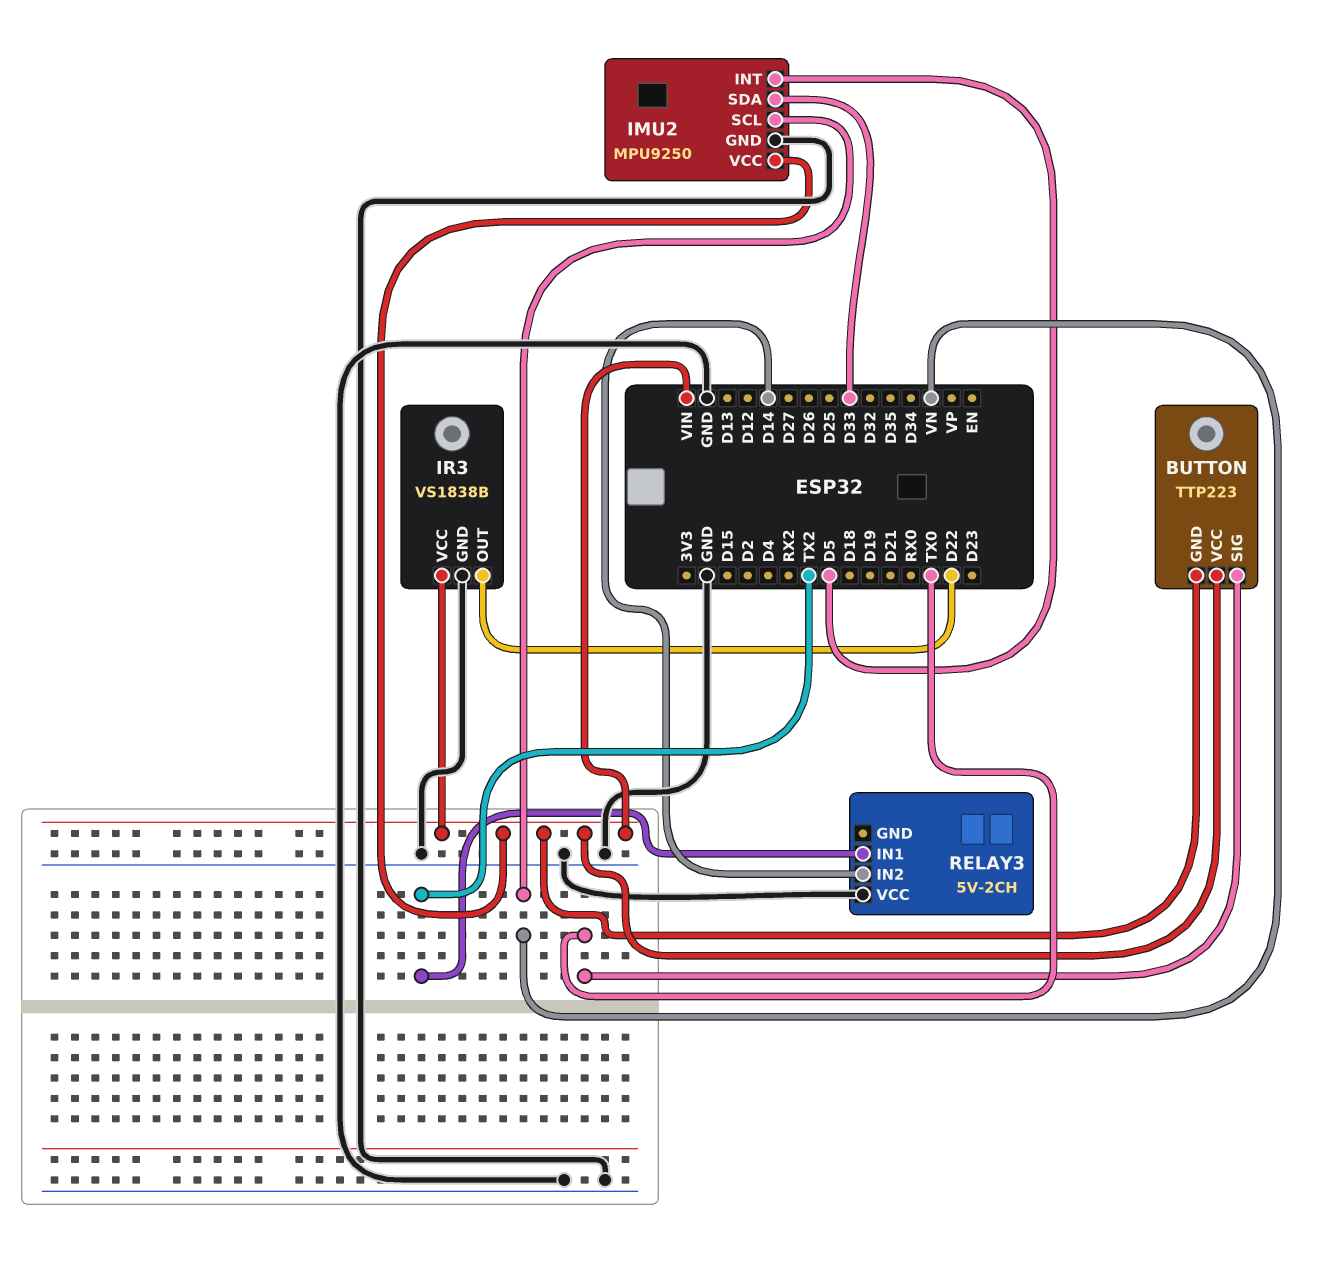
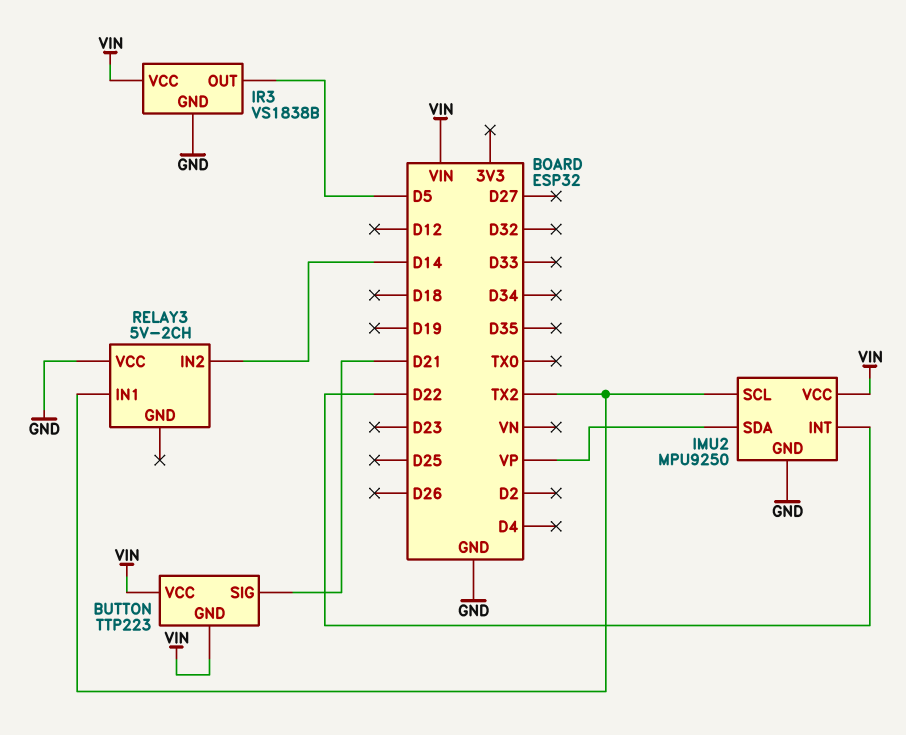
BUTTON pin SIG: TX0 -> D21
IMU2 pin INT: D5 -> D22
IMU2 pin SCL: VN -> TX2
IMU2 pin SDA: D33 -> VP
IR3 pin OUT: D22 -> D5

